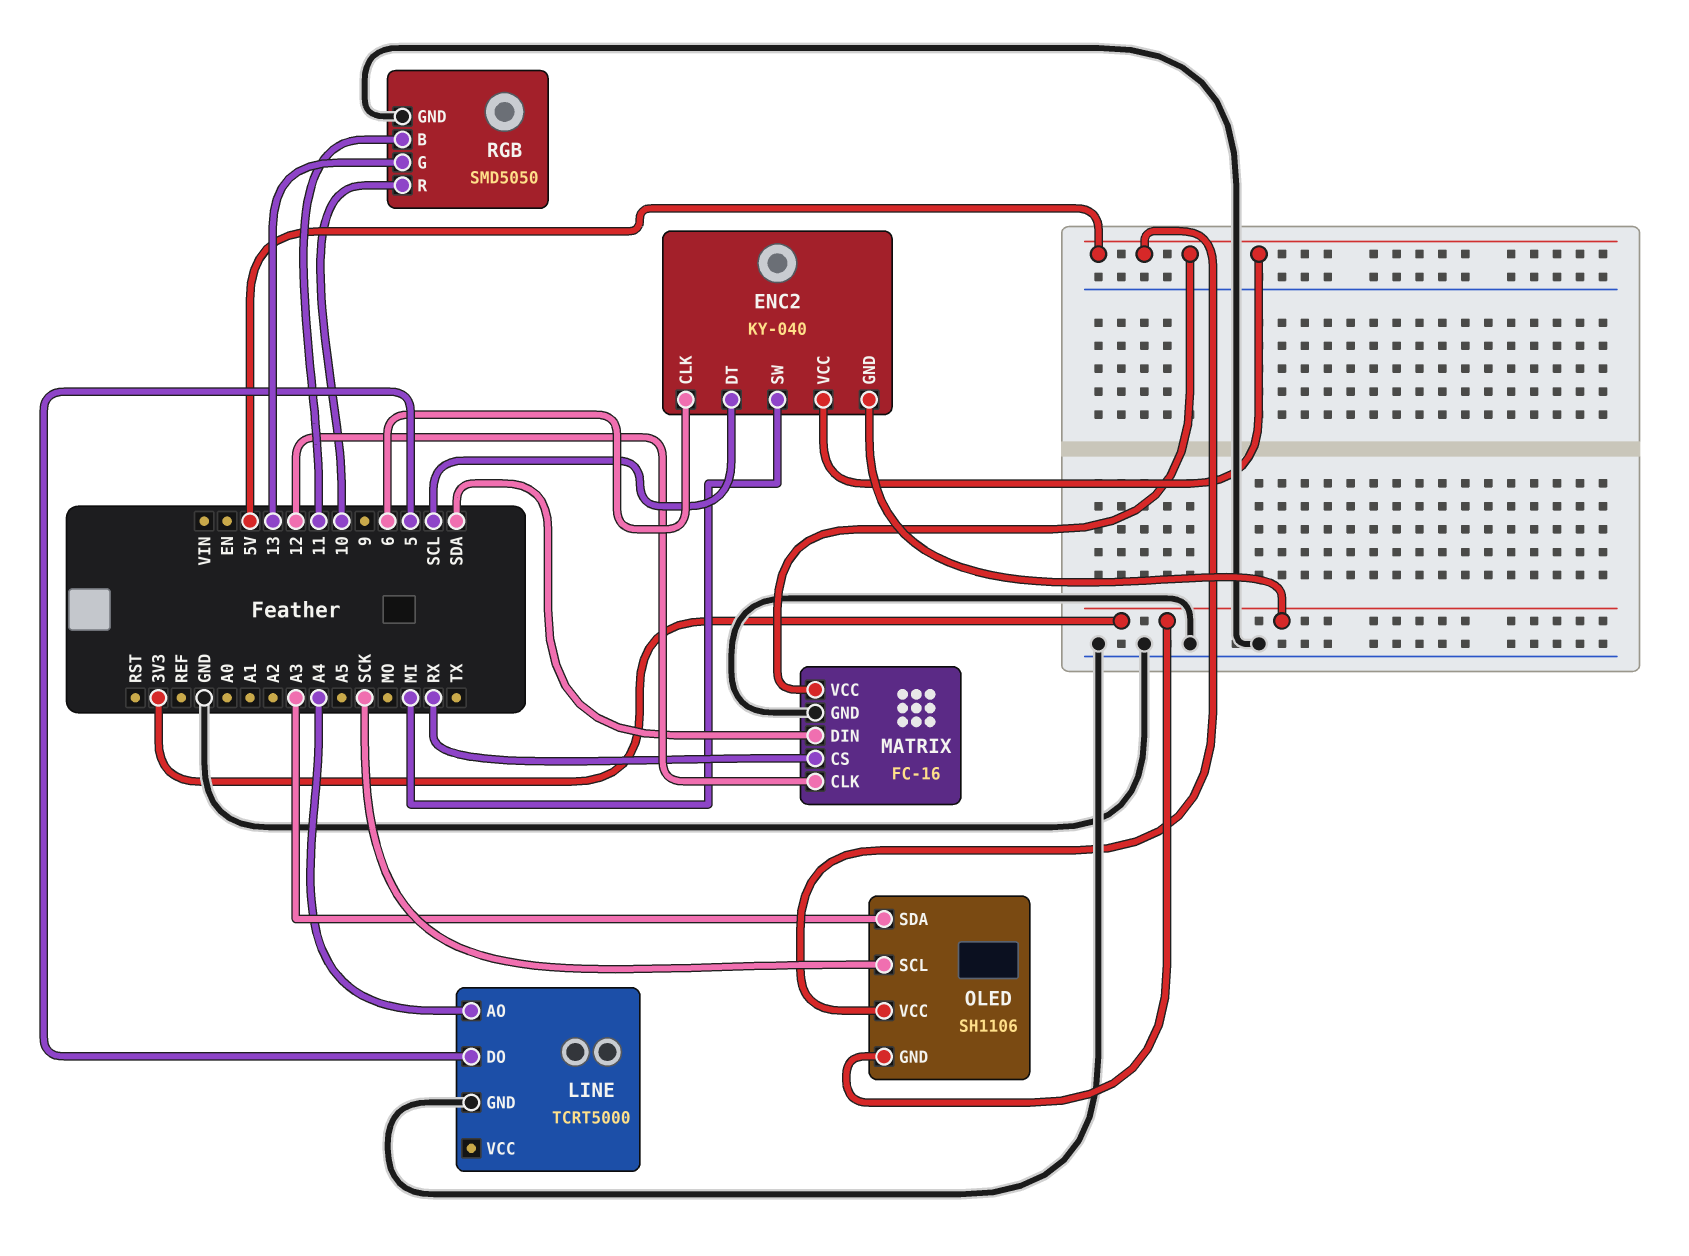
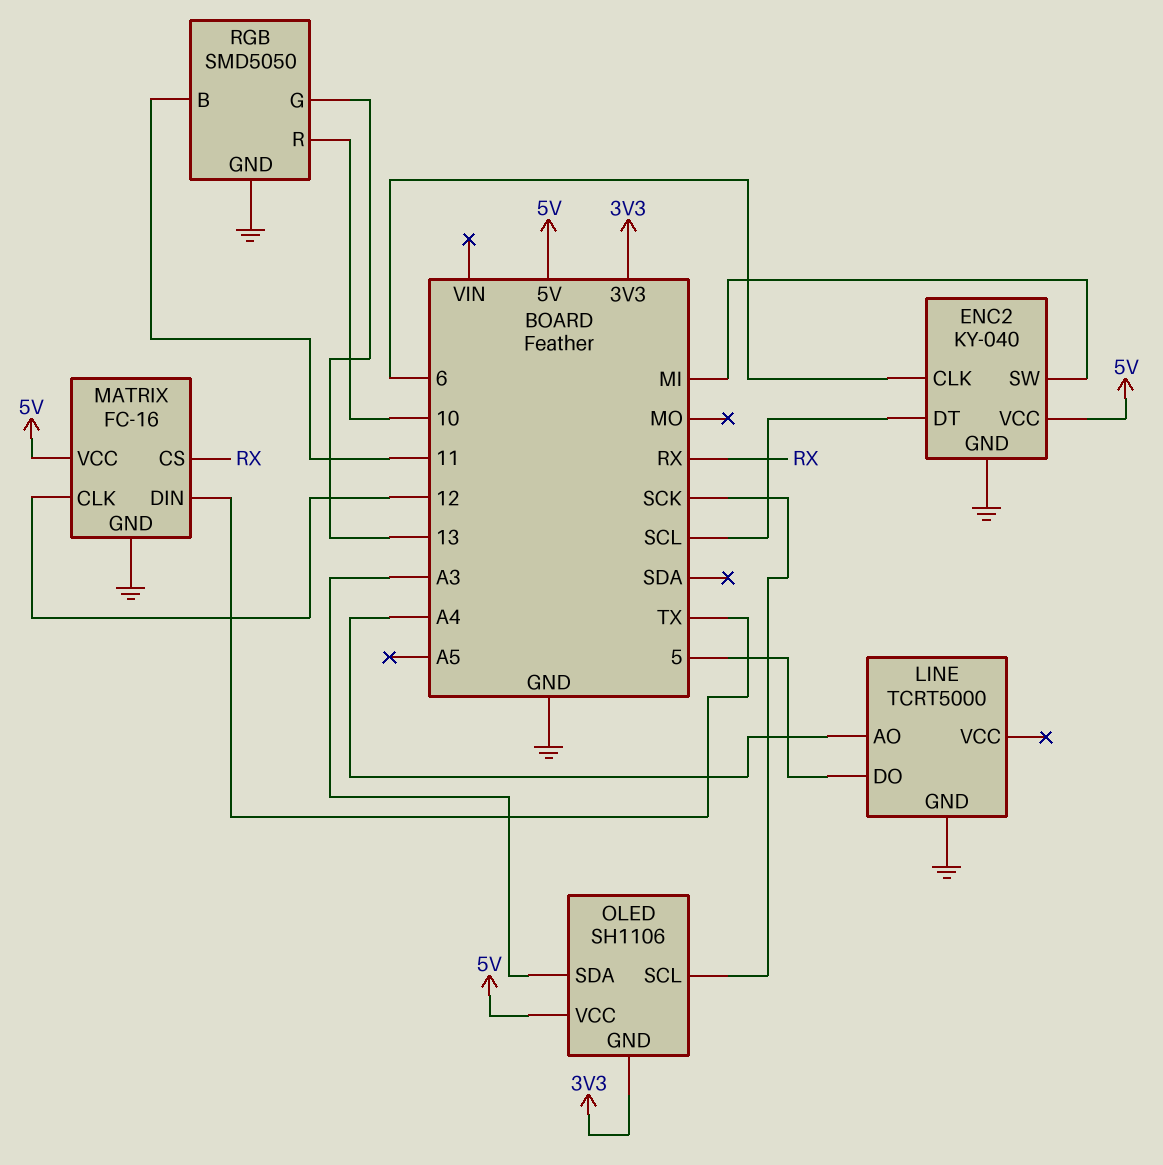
ENC2 pin GND: 3V3 -> GND
MATRIX pin DIN: SDA -> TX

